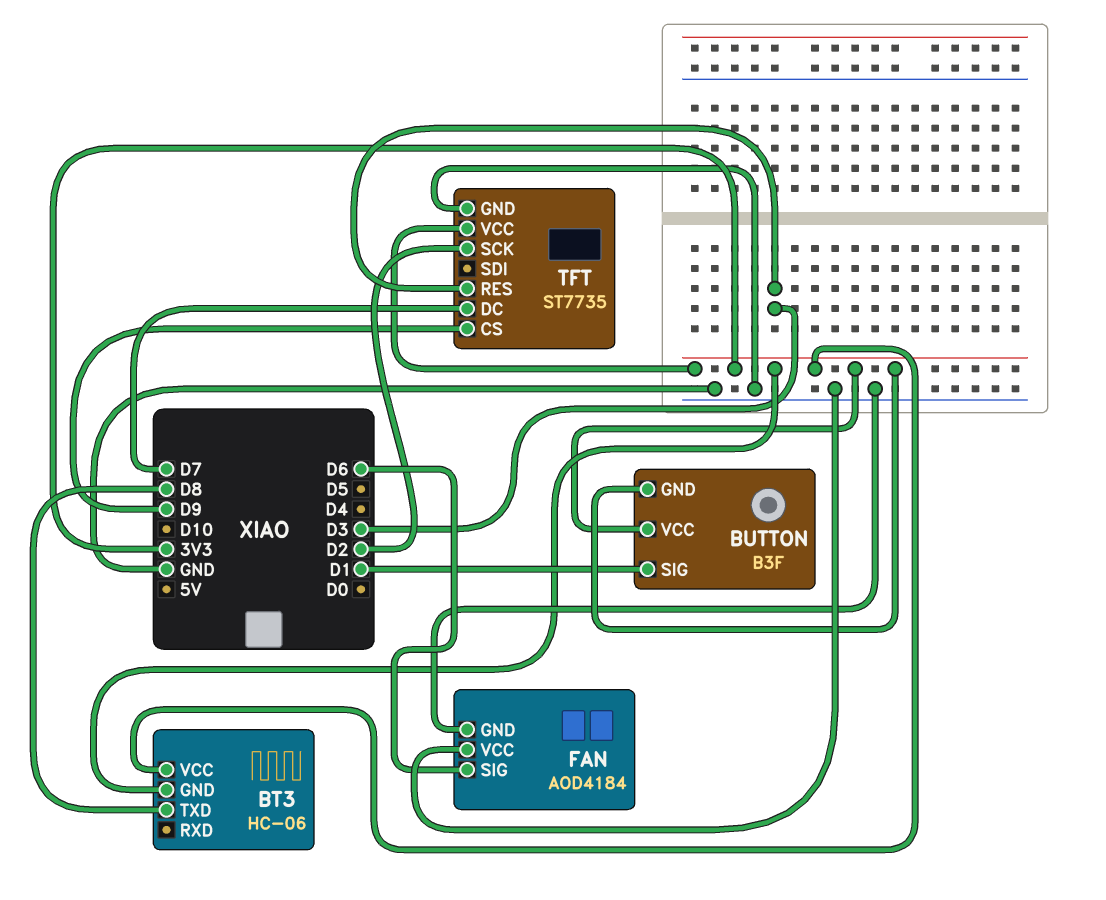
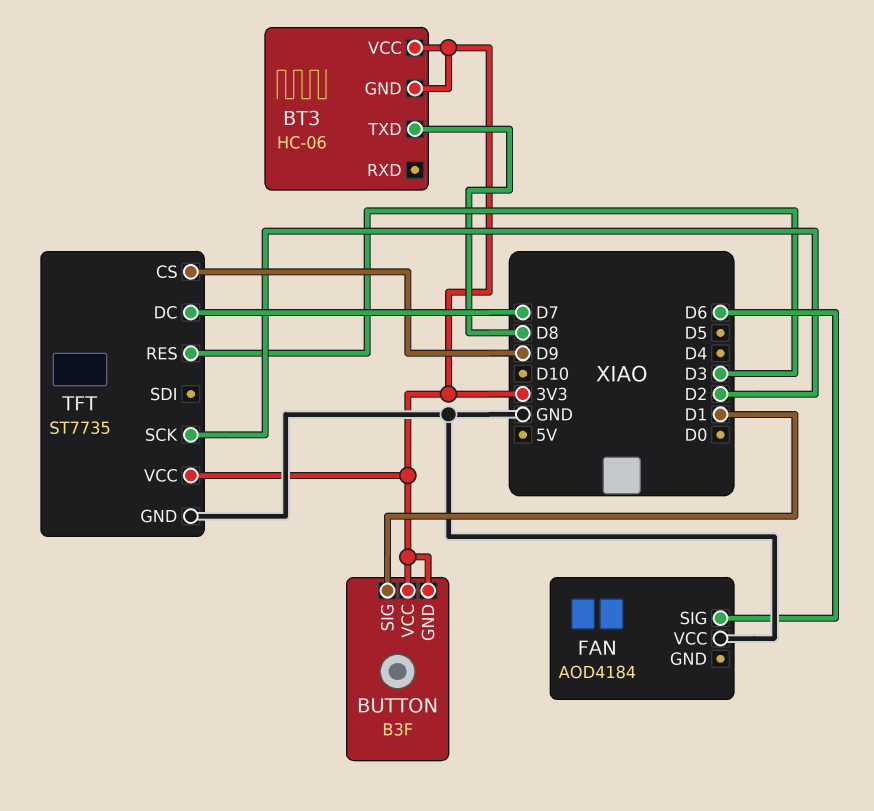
FAN pin GND: GND -> none

